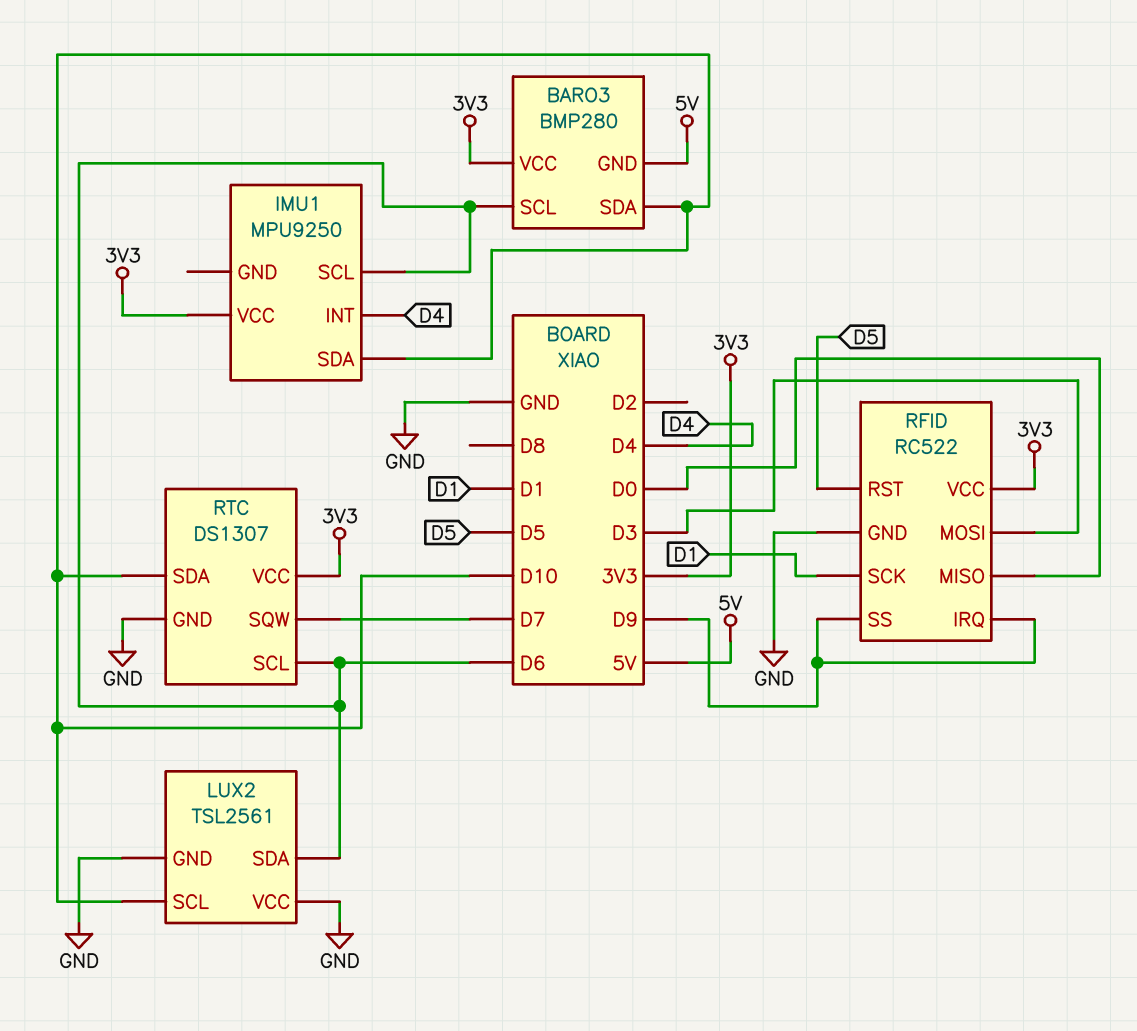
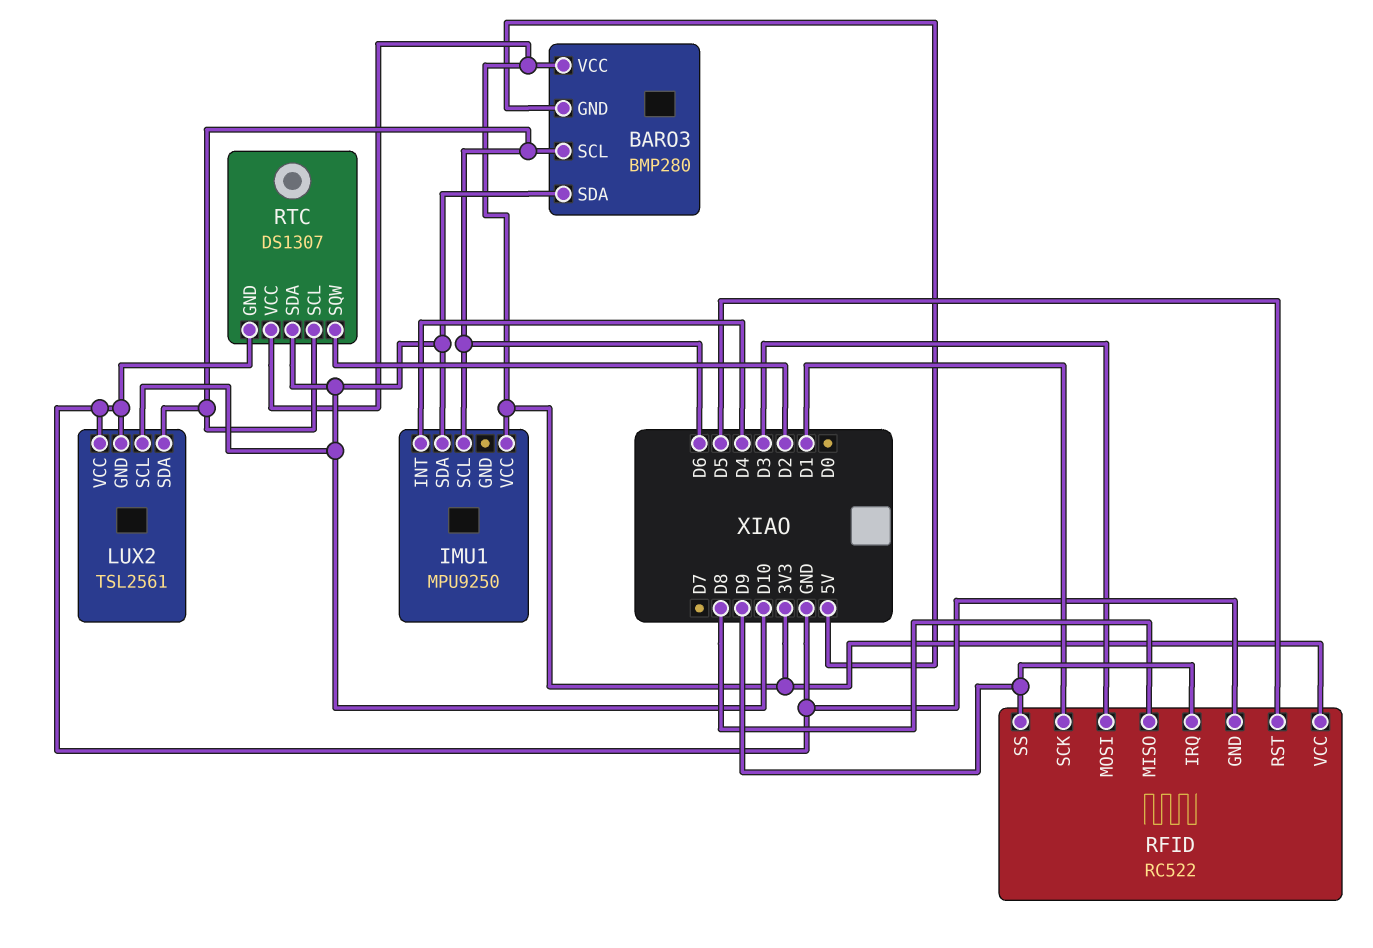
RFID pin MISO: D0 -> D8
RTC pin SQW: D7 -> D2

